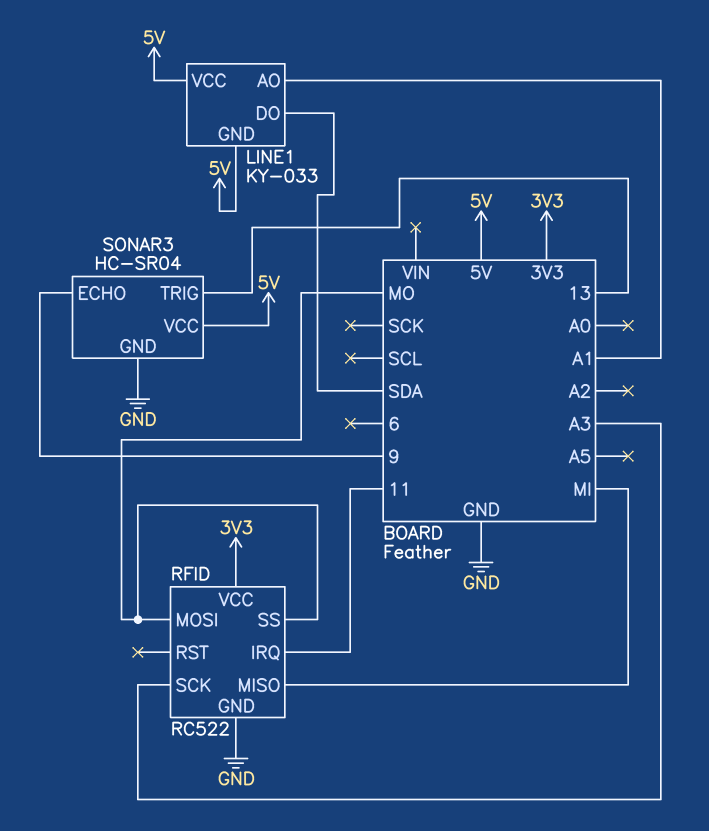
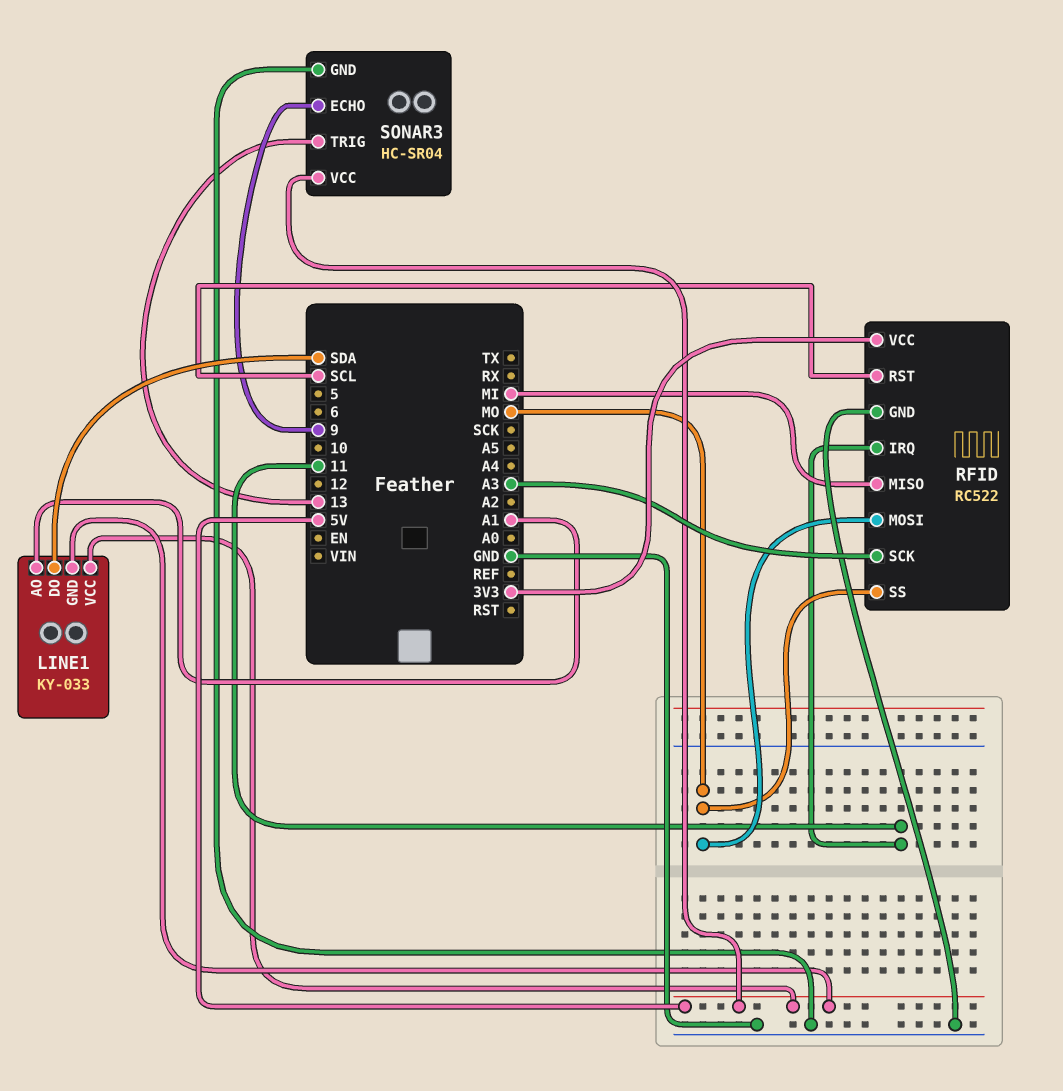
RFID pin RST: none -> SCL

